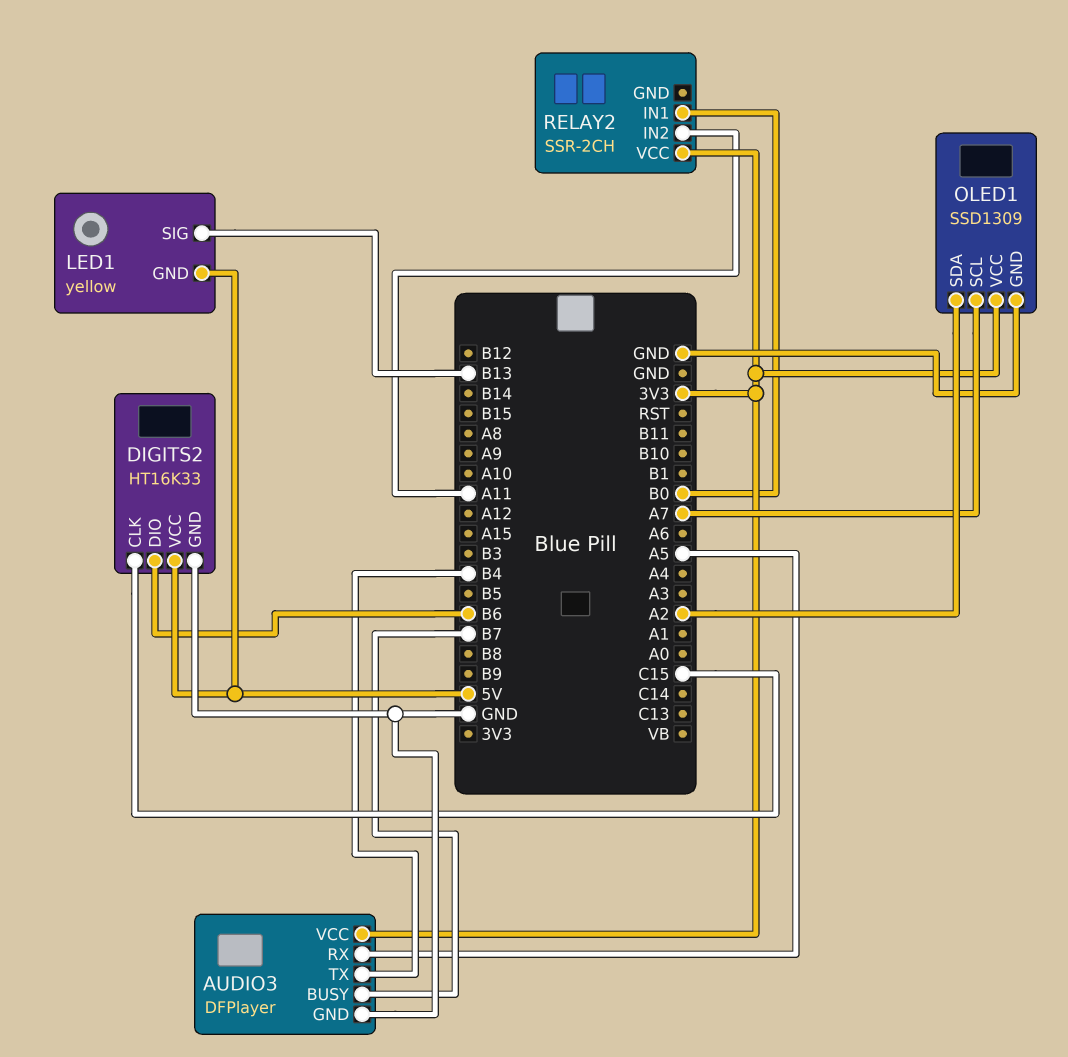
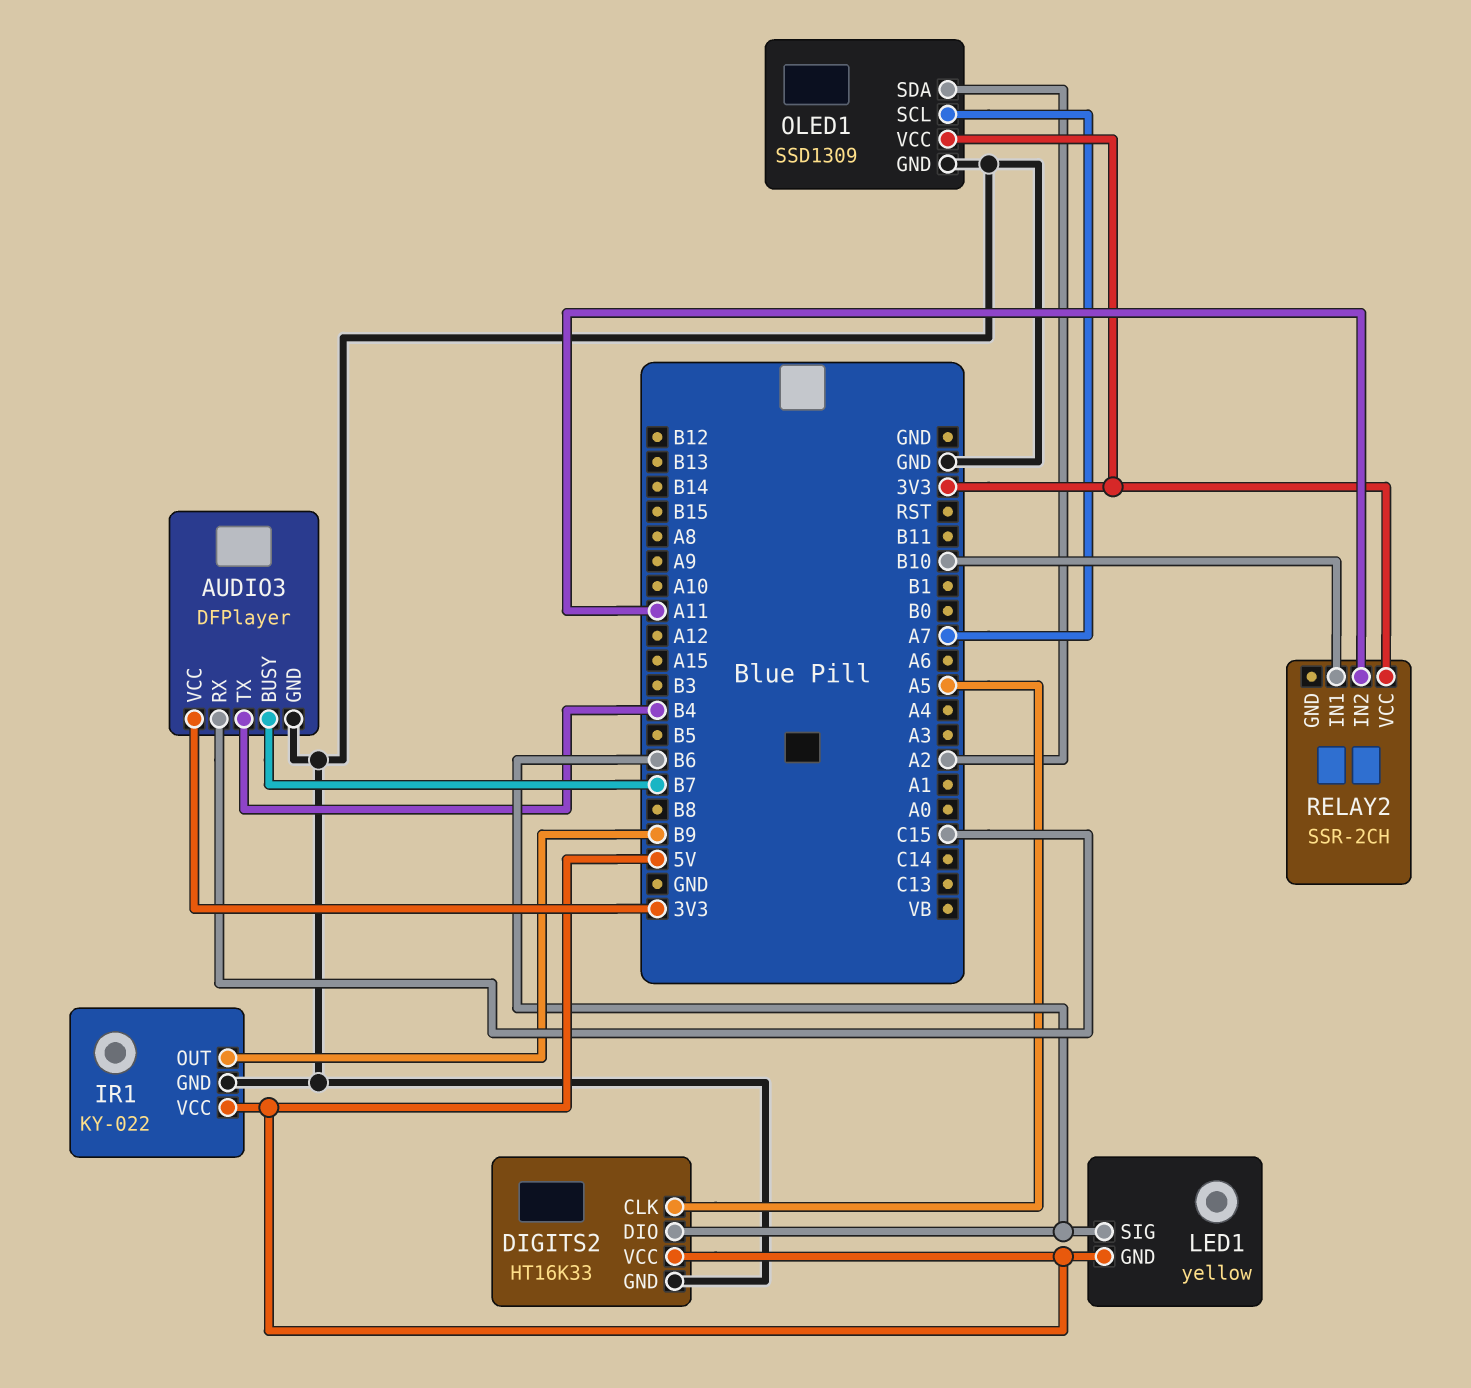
AUDIO3 pin RX: A5 -> C15
DIGITS2 pin CLK: C15 -> A5
IR1: none -> KY-022
IR1 pin GND: none -> GND
IR1 pin OUT: none -> B9
IR1 pin VCC: none -> 5V
LED1 pin SIG: B13 -> B6
RELAY2 pin IN1: B0 -> B10

